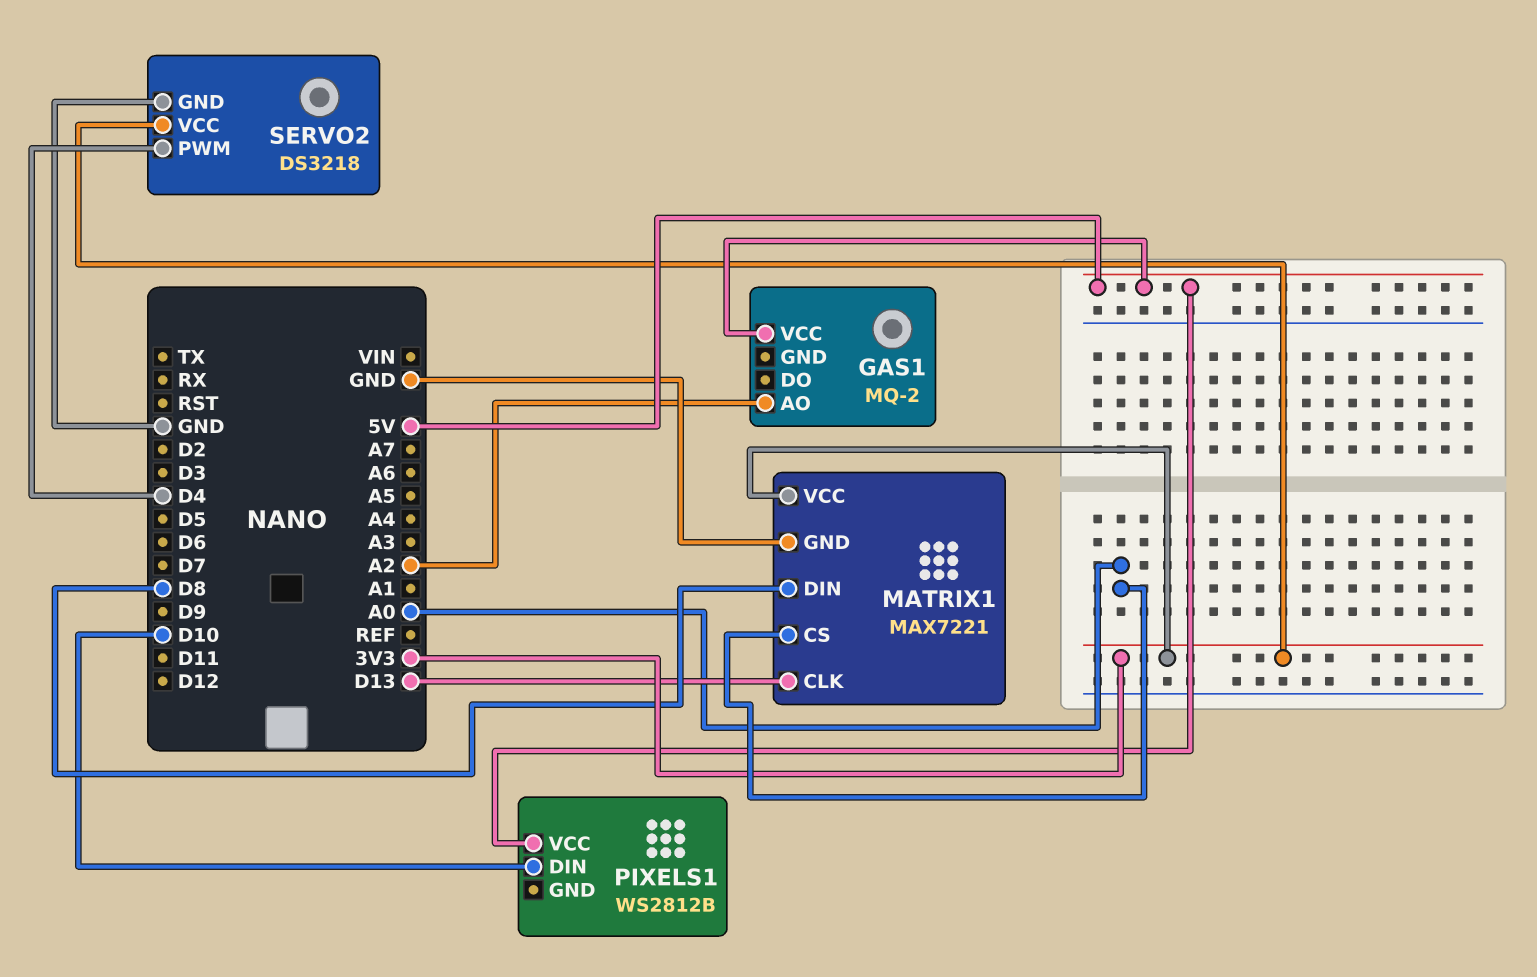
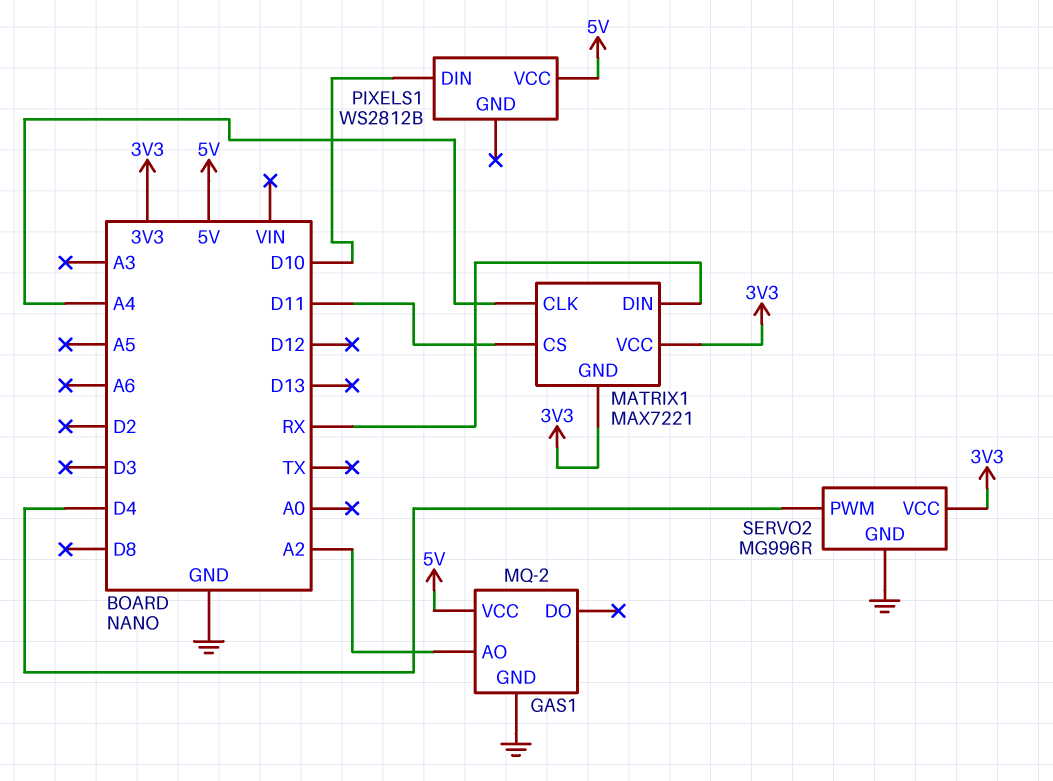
GAS1 pin GND: none -> GND
MATRIX1 pin CLK: D13 -> A4
MATRIX1 pin CS: A0 -> D11
MATRIX1 pin DIN: D8 -> RX
MATRIX1 pin GND: GND -> 3V3
SERVO2: DS3218 -> MG996R

